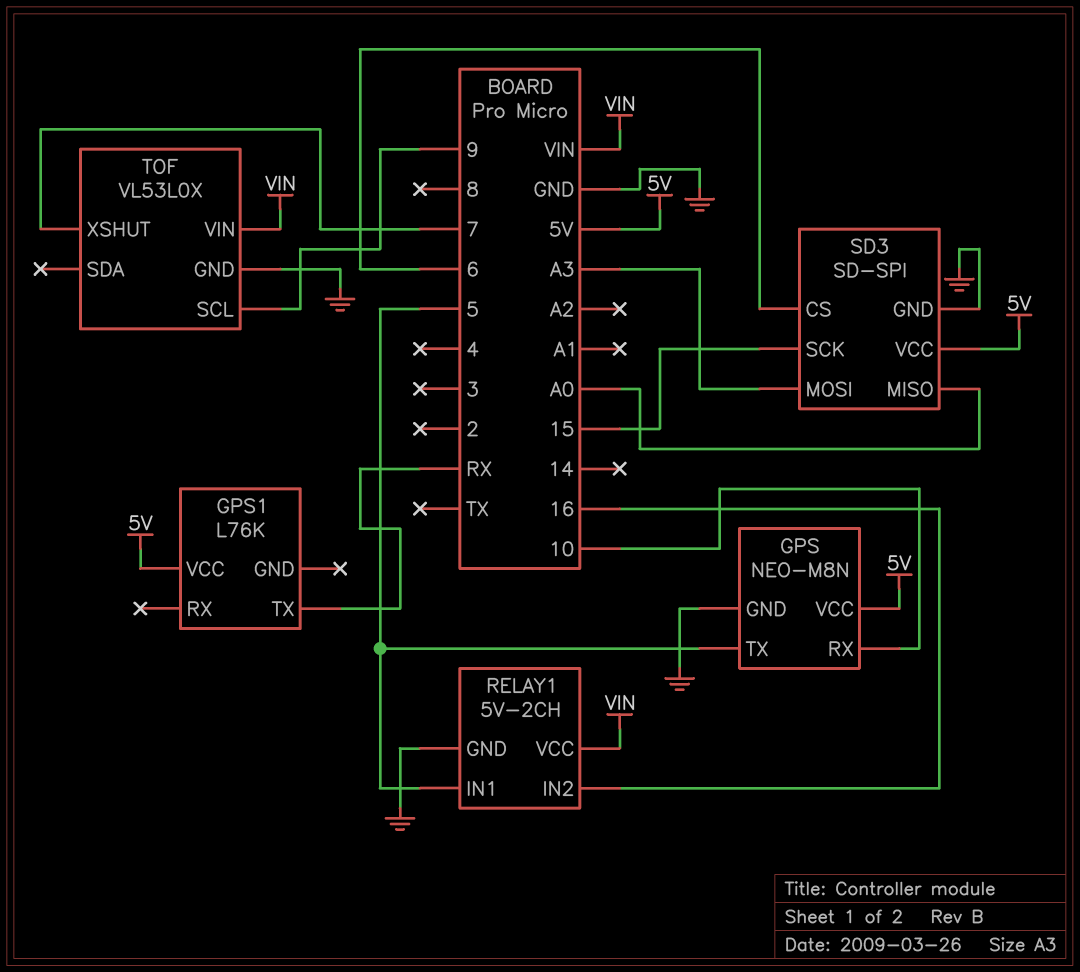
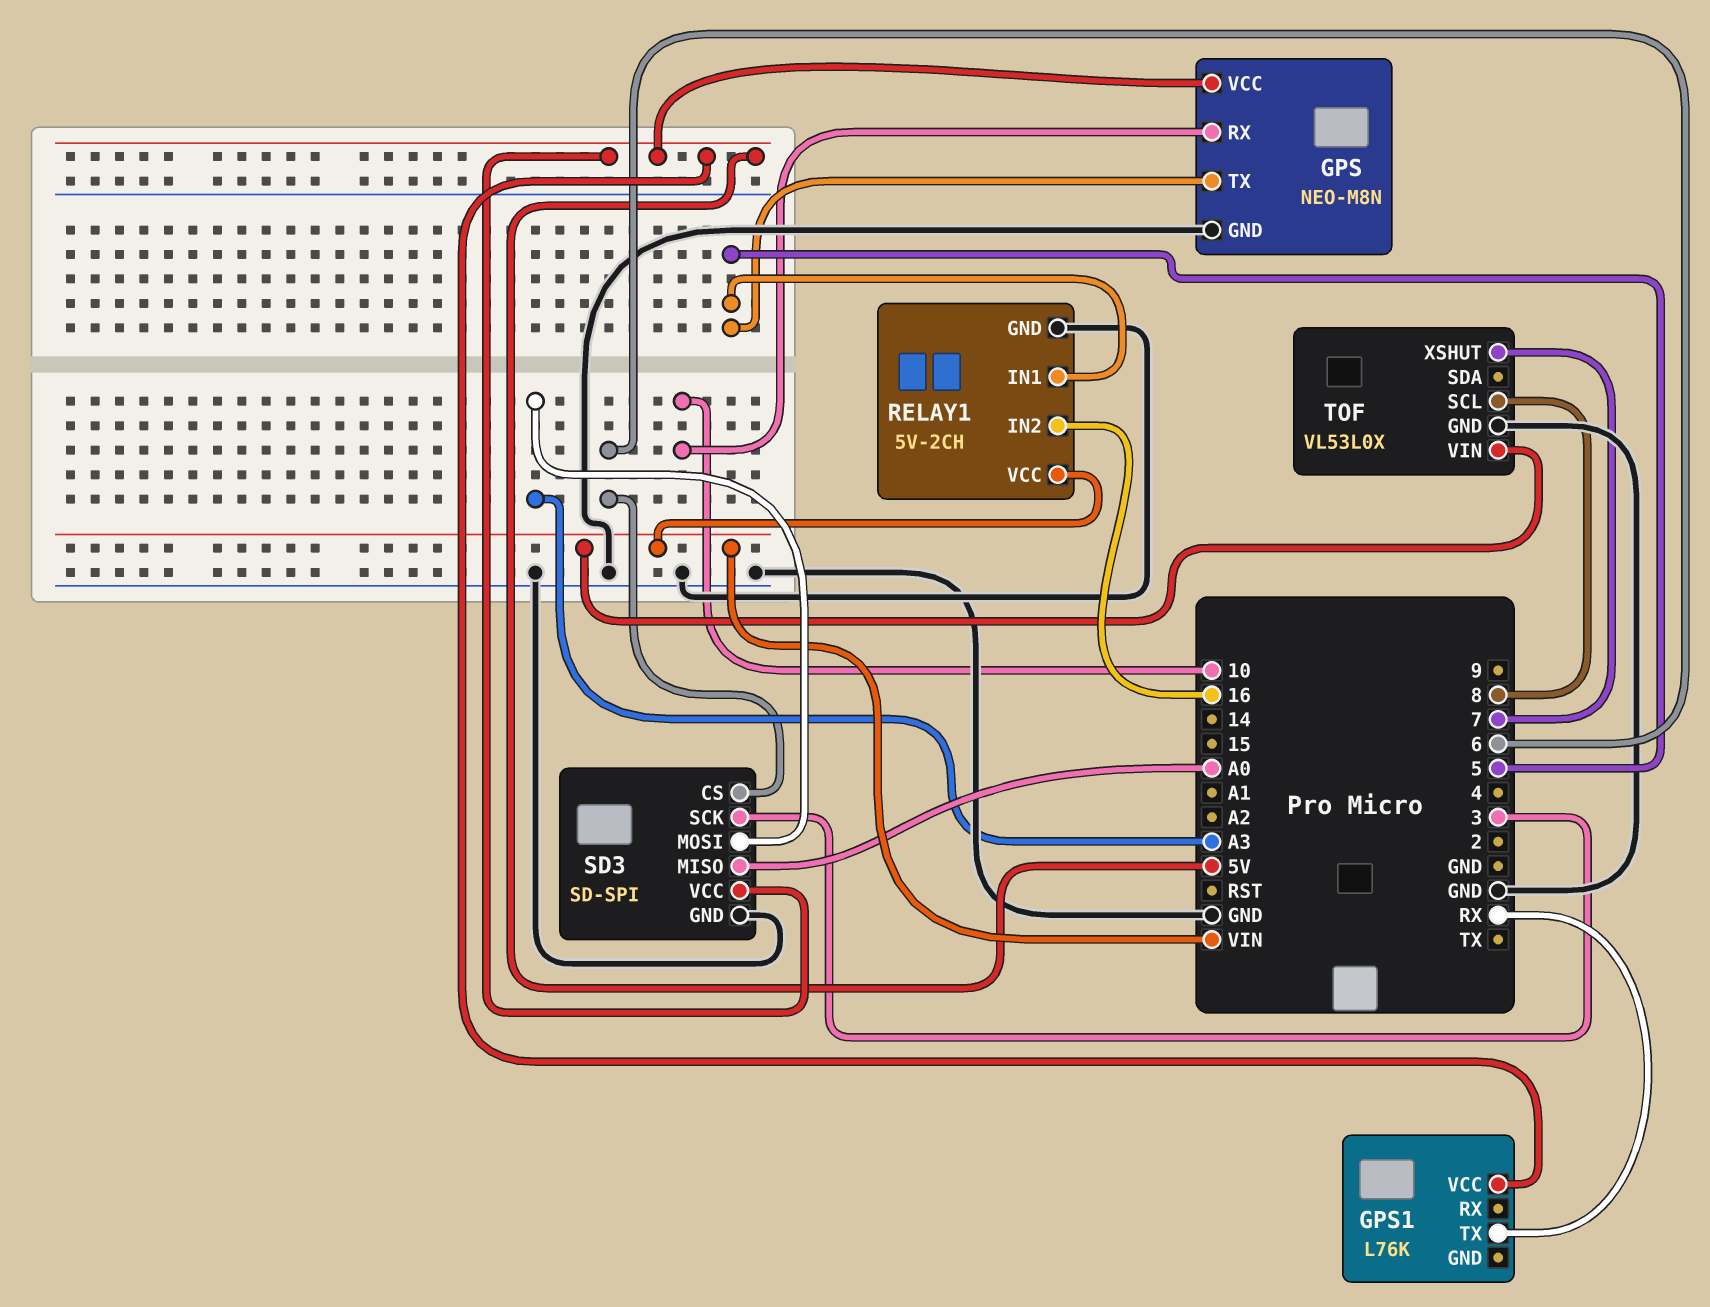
SD3 pin SCK: 15 -> 3
TOF pin SCL: 9 -> 8

